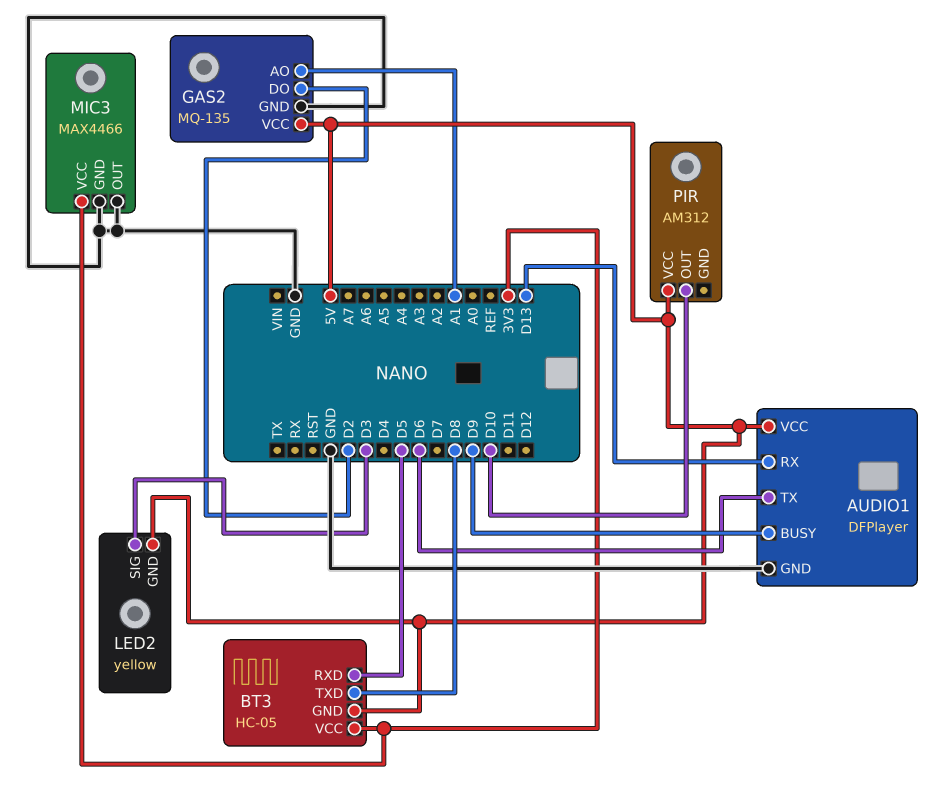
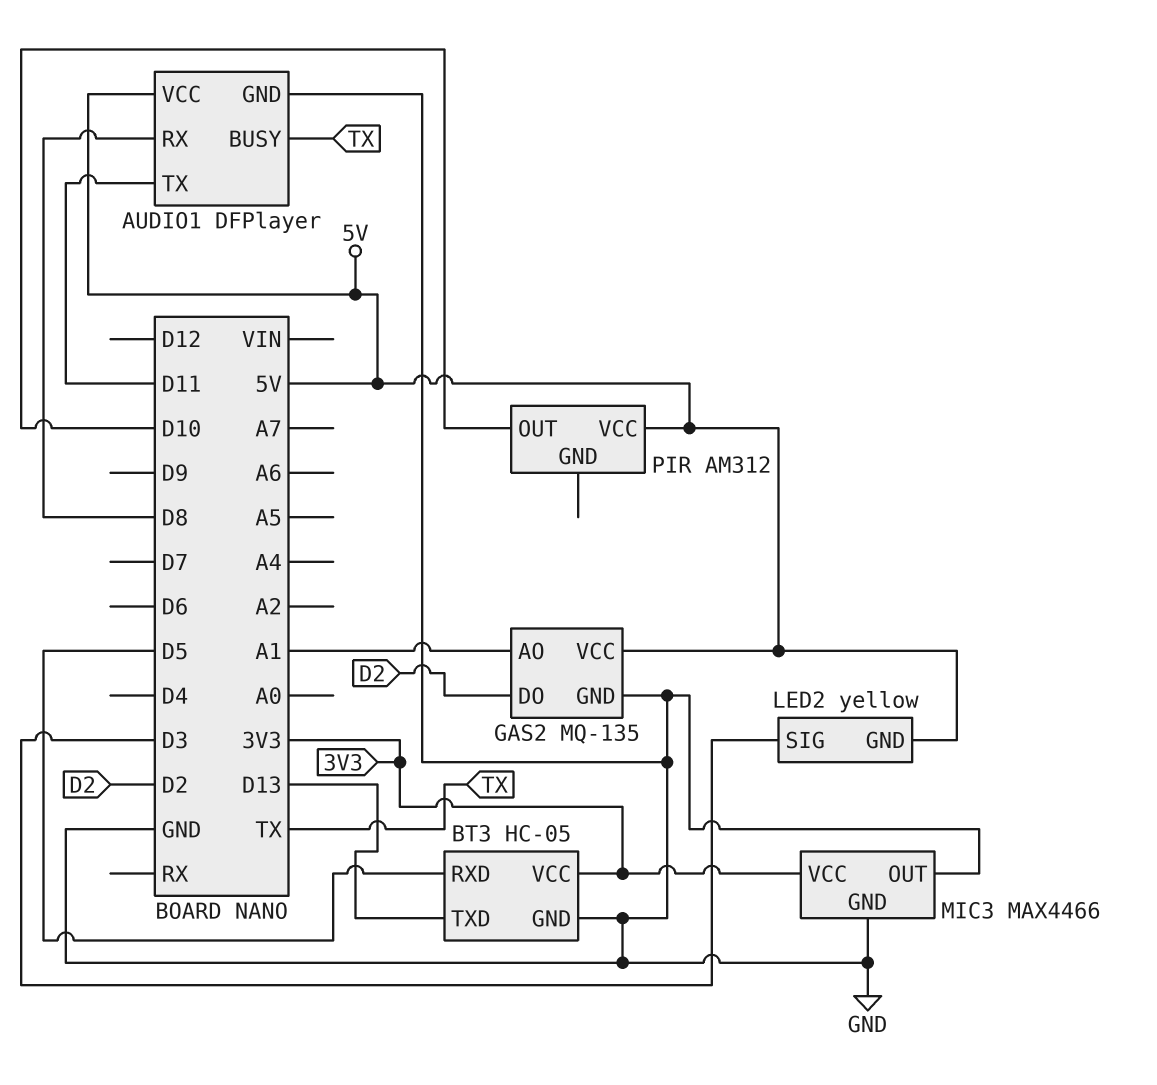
AUDIO1 pin BUSY: D9 -> TX
AUDIO1 pin RX: D13 -> D8
AUDIO1 pin TX: D6 -> D11
BT3 pin GND: 5V -> GND
BT3 pin TXD: D8 -> D13

